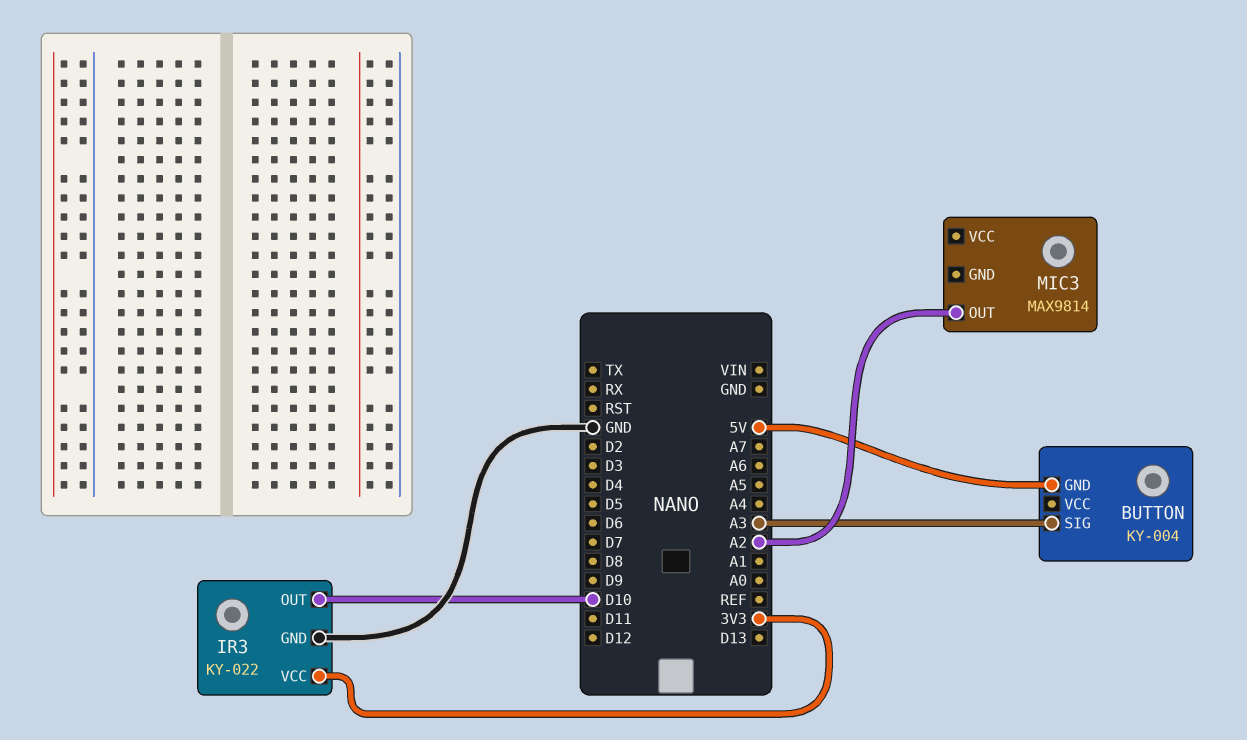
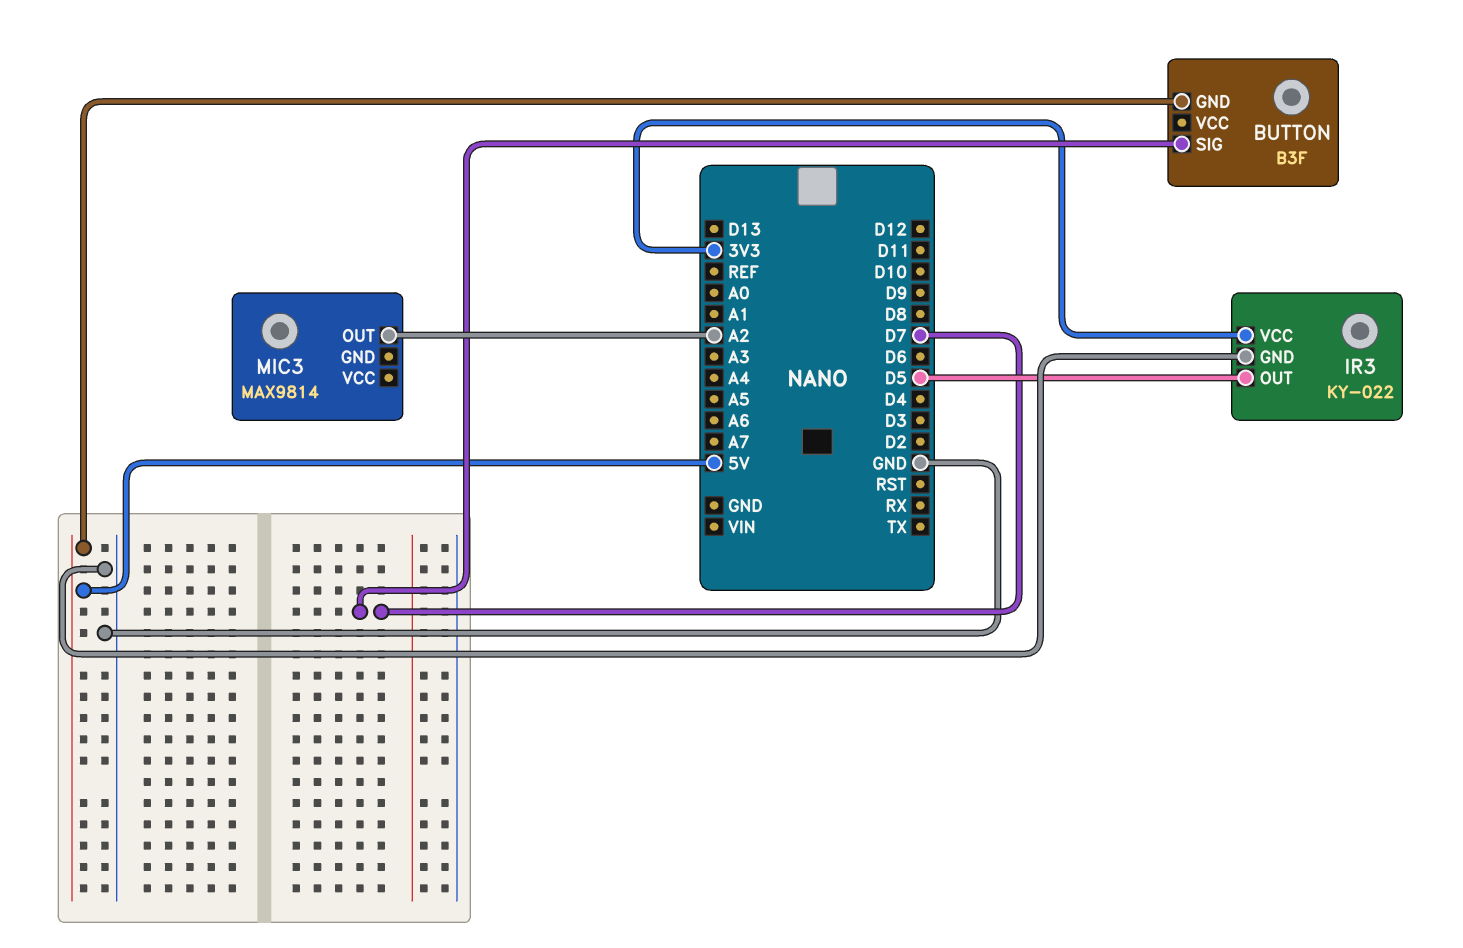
BUTTON: KY-004 -> B3F
BUTTON pin SIG: A3 -> D7
IR3 pin OUT: D10 -> D5

